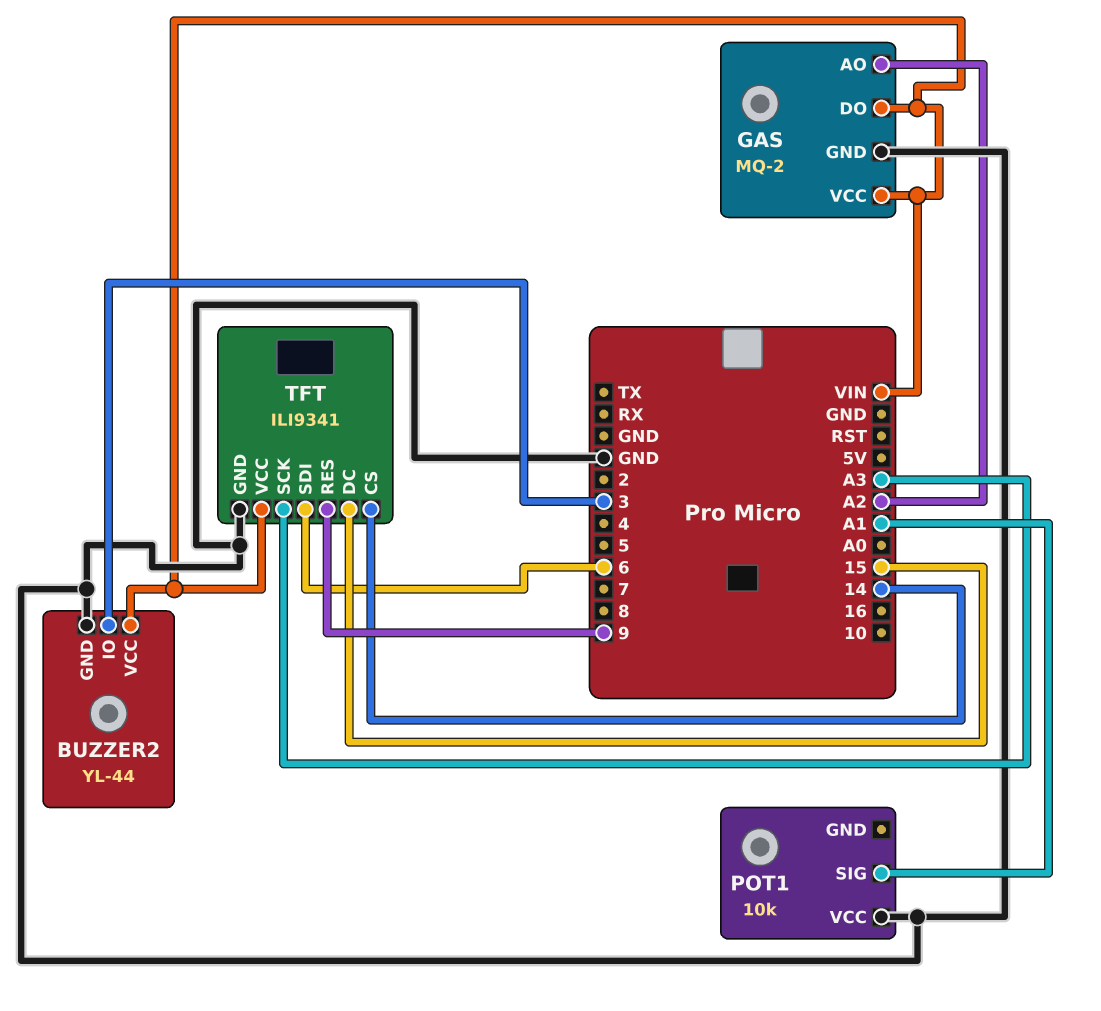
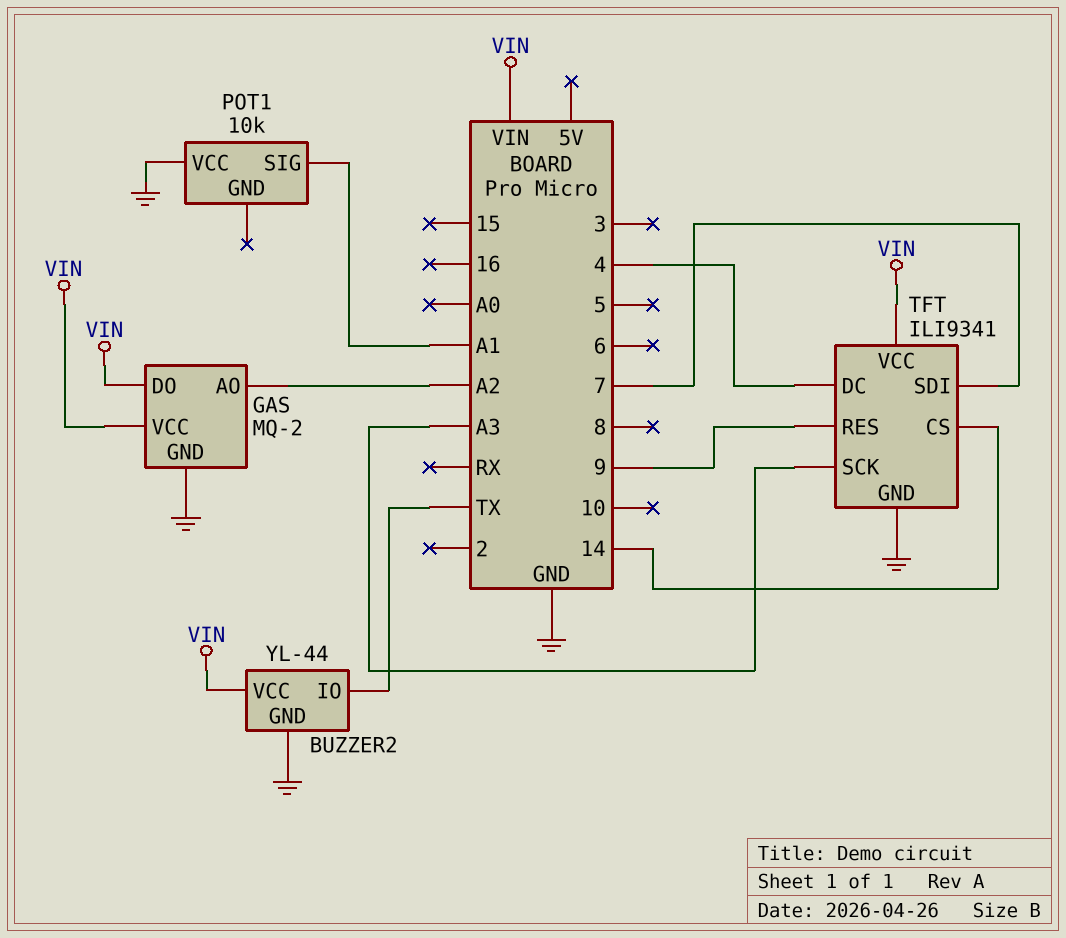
BUZZER2 pin IO: 3 -> TX
TFT pin DC: 15 -> 4
TFT pin SDI: 6 -> 7

